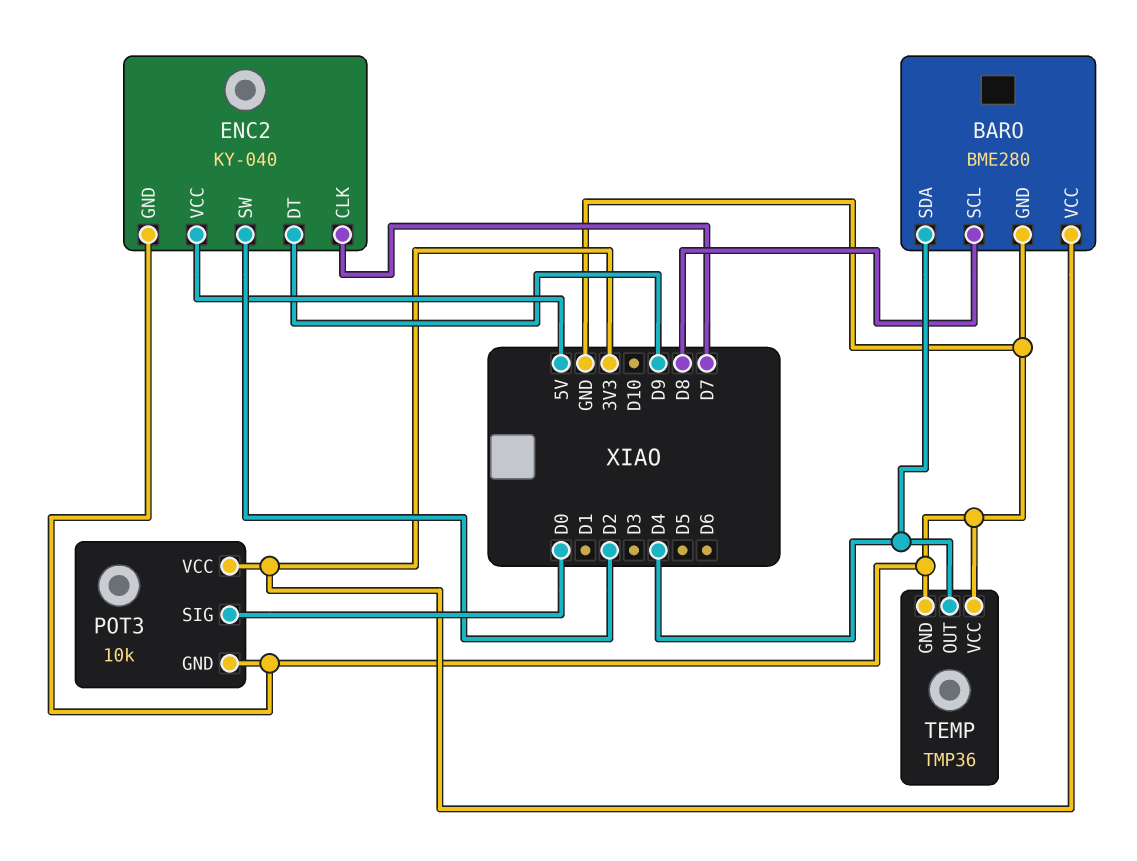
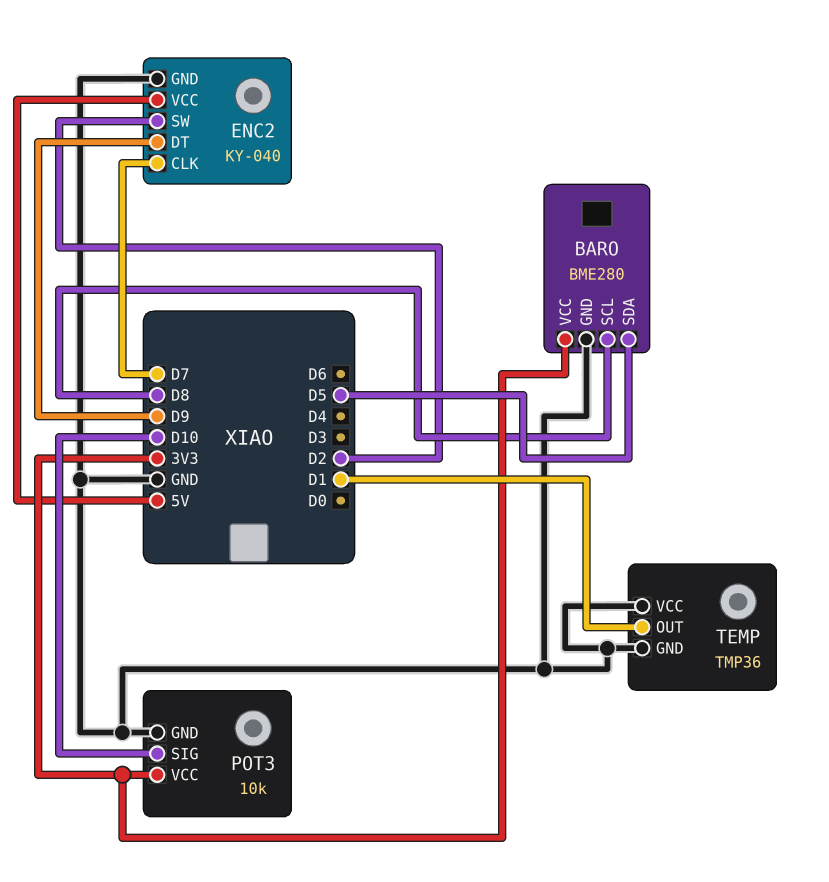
BARO pin SDA: D4 -> D5
POT3 pin SIG: D0 -> D10
TEMP pin OUT: D4 -> D1

